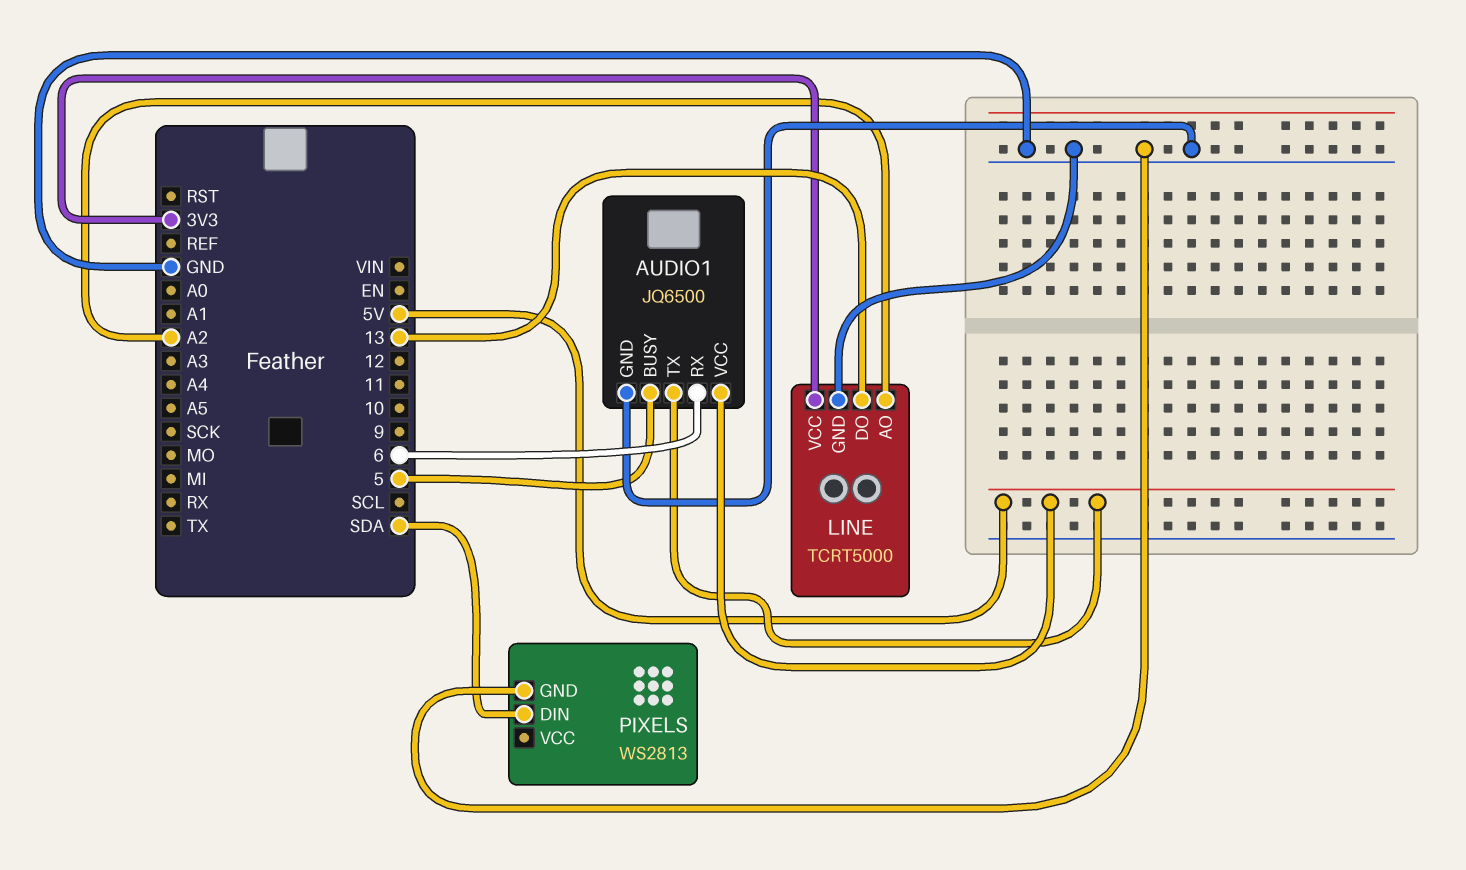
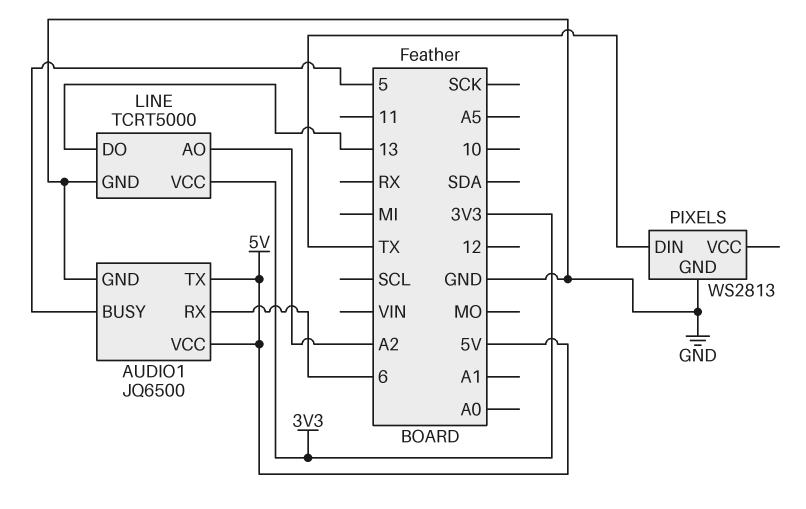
PIXELS pin DIN: SDA -> TX

